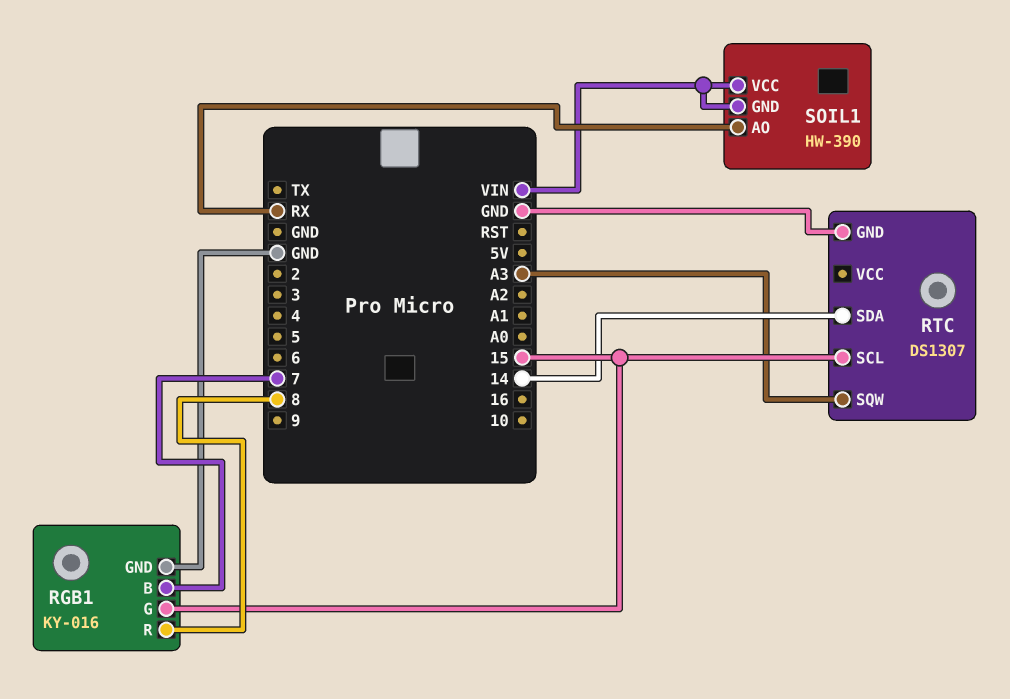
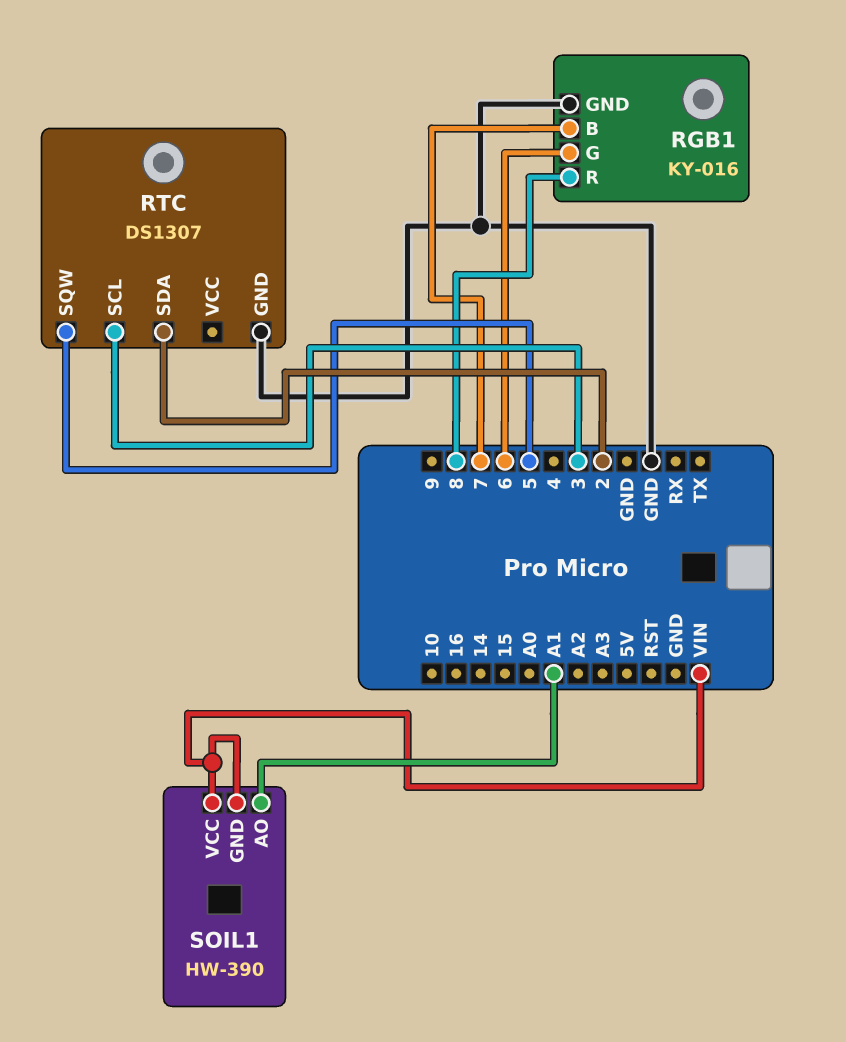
RGB1 pin G: 15 -> 6
RTC pin SCL: 15 -> 3
RTC pin SDA: 14 -> 2
RTC pin SQW: A3 -> 5
SOIL1 pin AO: RX -> A1

